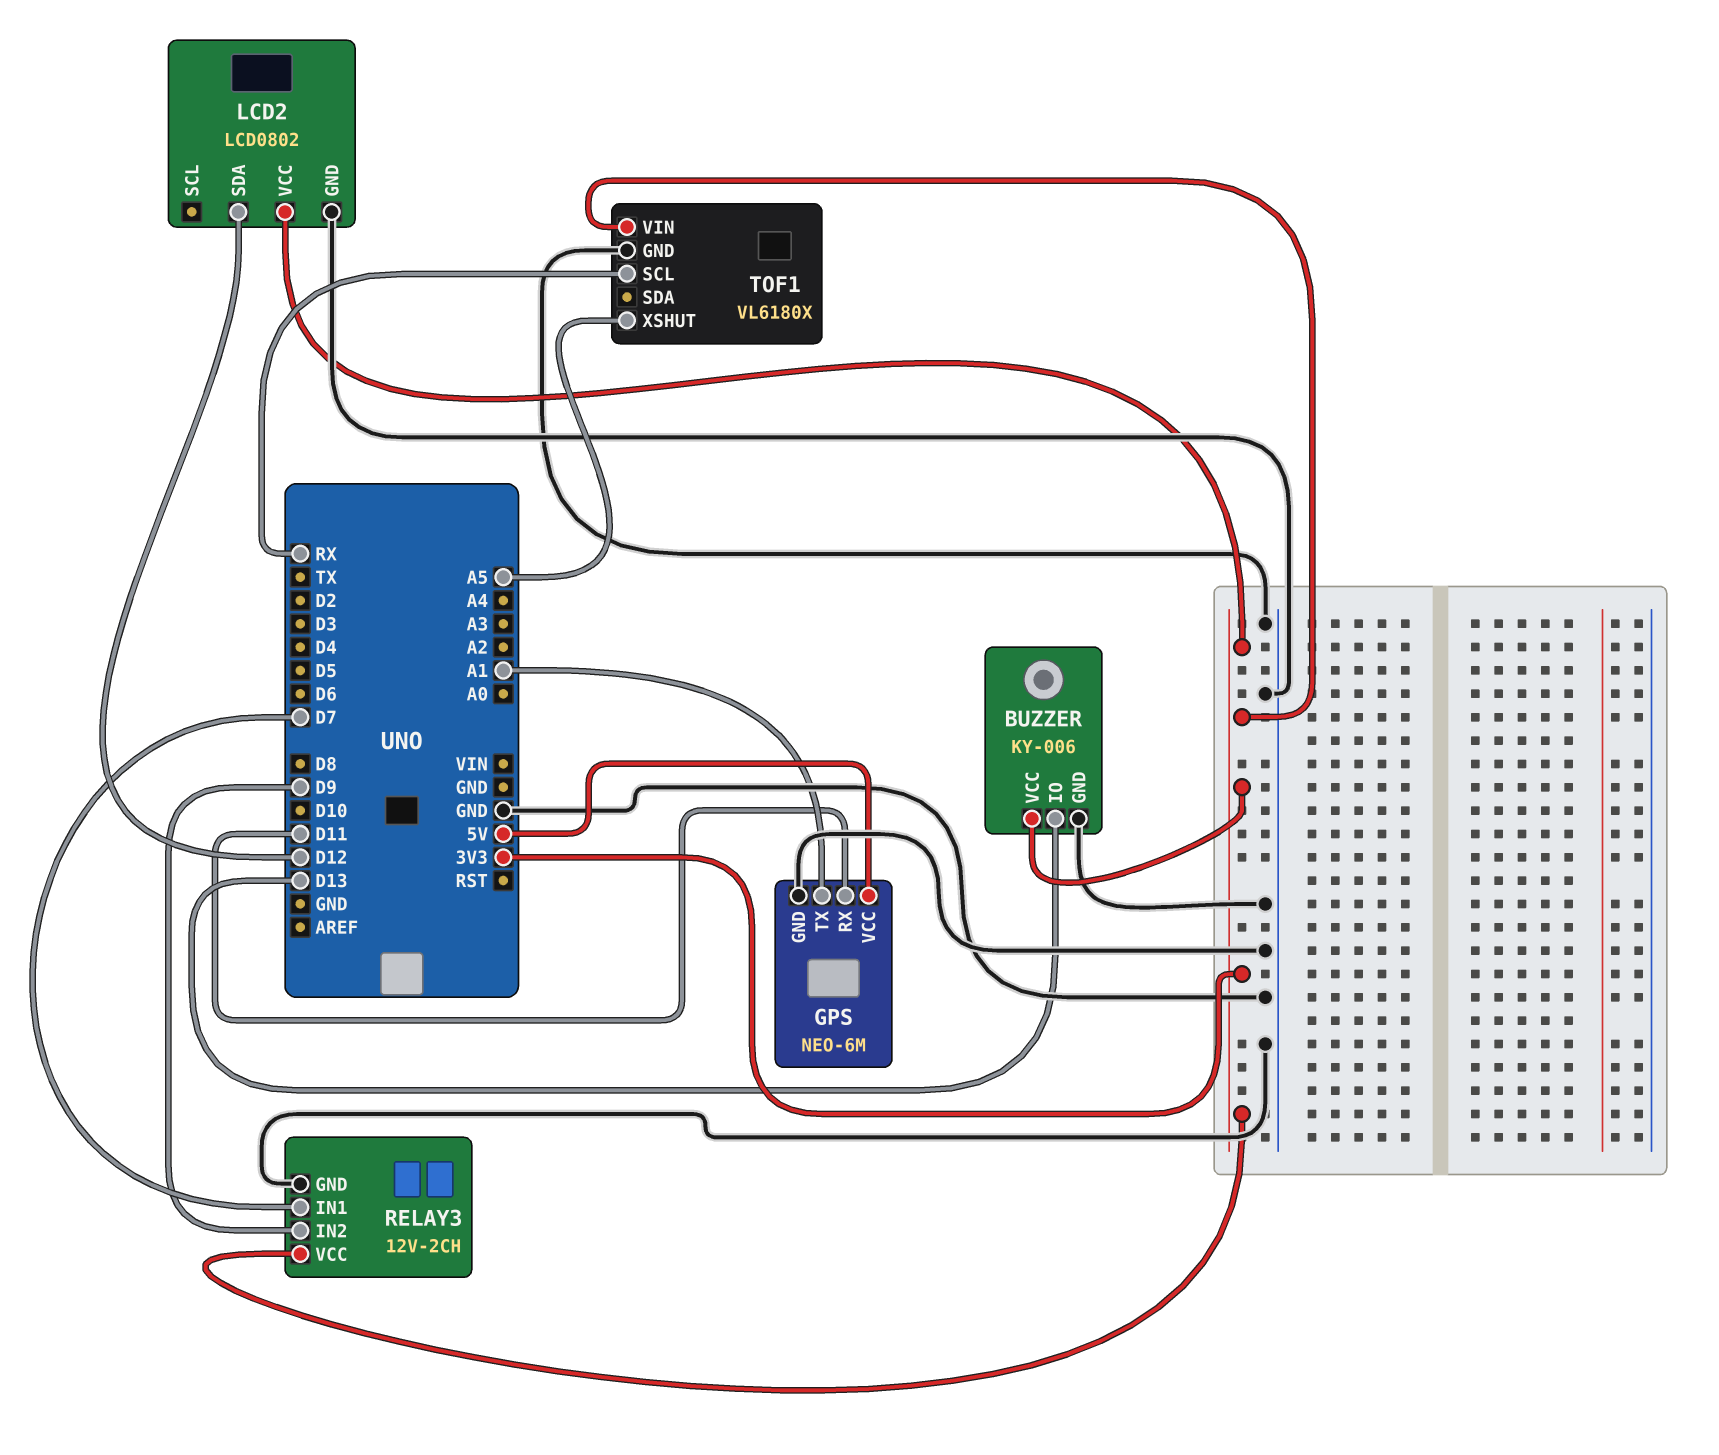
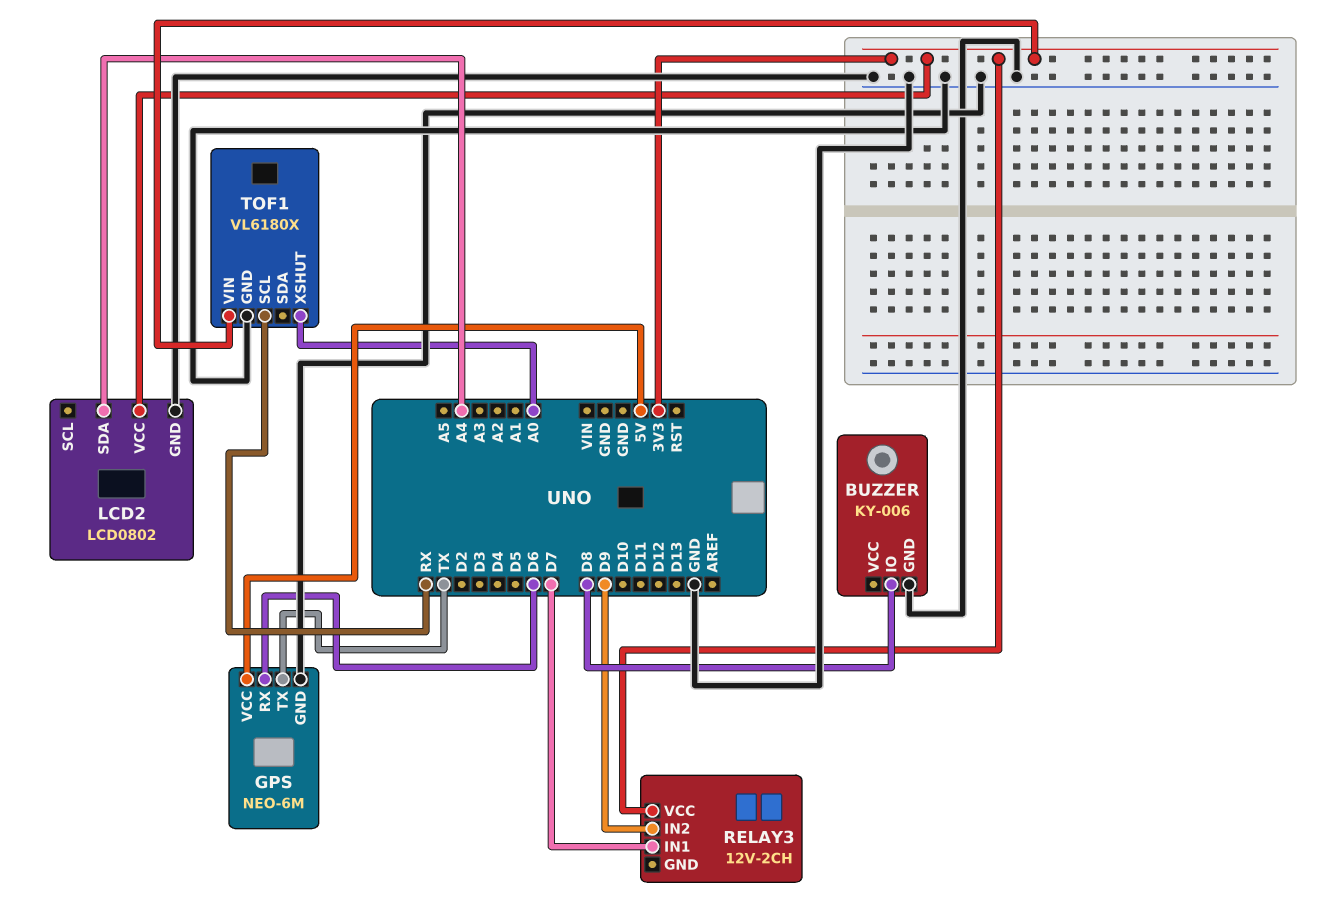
BUZZER pin IO: D13 -> D8
BUZZER pin VCC: 3V3 -> none
GPS pin RX: D11 -> D6
GPS pin TX: A1 -> TX
LCD2 pin SDA: D12 -> A4
RELAY3 pin GND: GND -> none
TOF1 pin XSHUT: A5 -> A0

